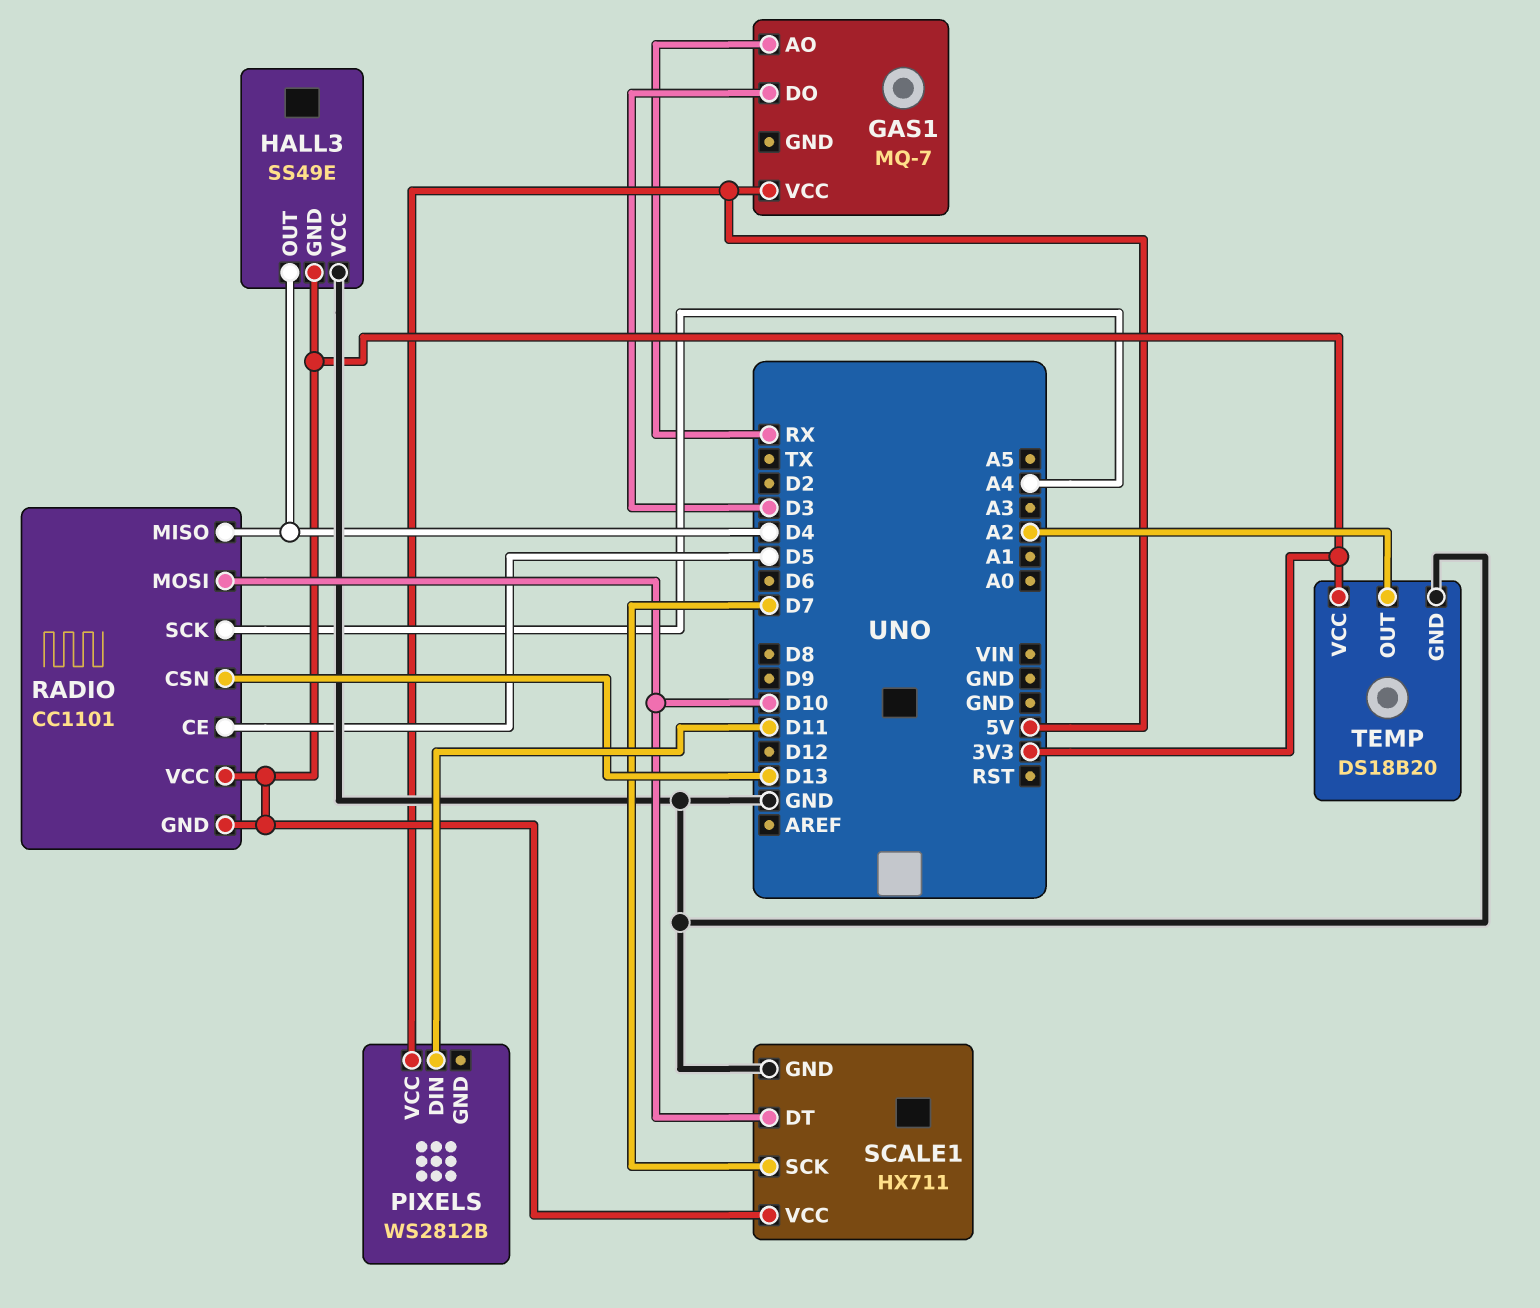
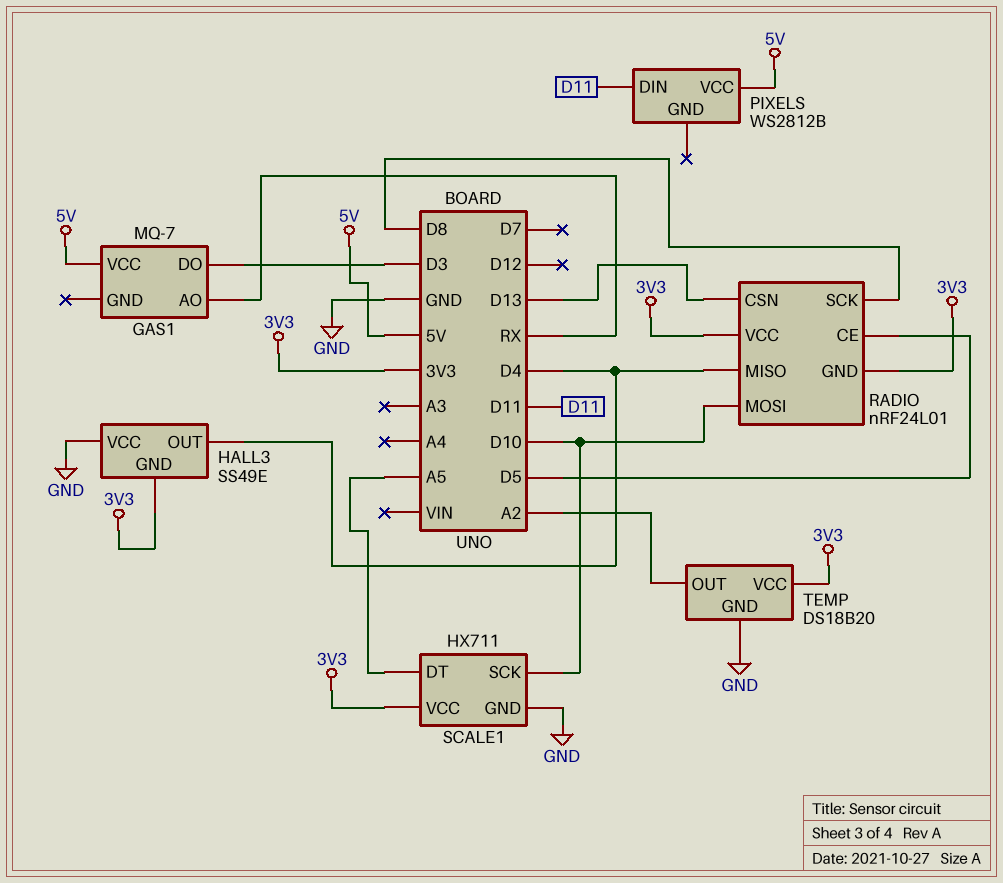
RADIO: CC1101 -> nRF24L01
RADIO pin SCK: A4 -> D8
SCALE1 pin DT: D10 -> A5
SCALE1 pin SCK: D7 -> D10

